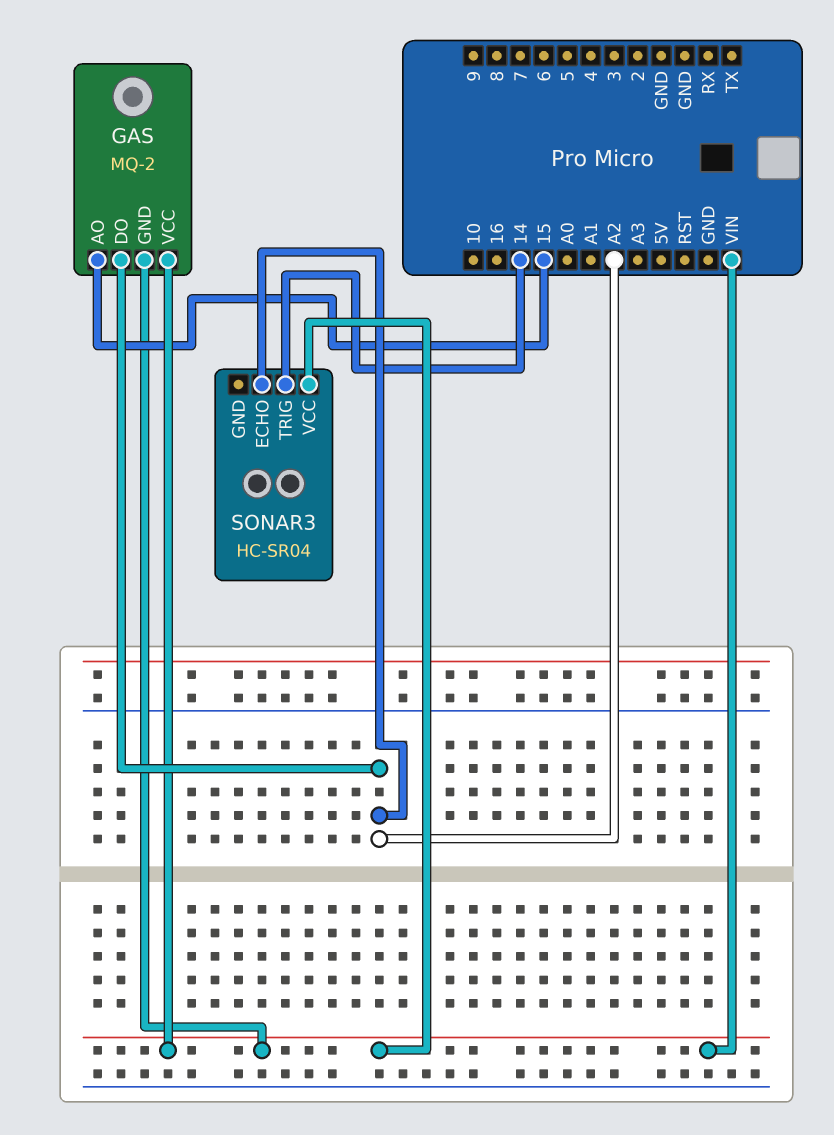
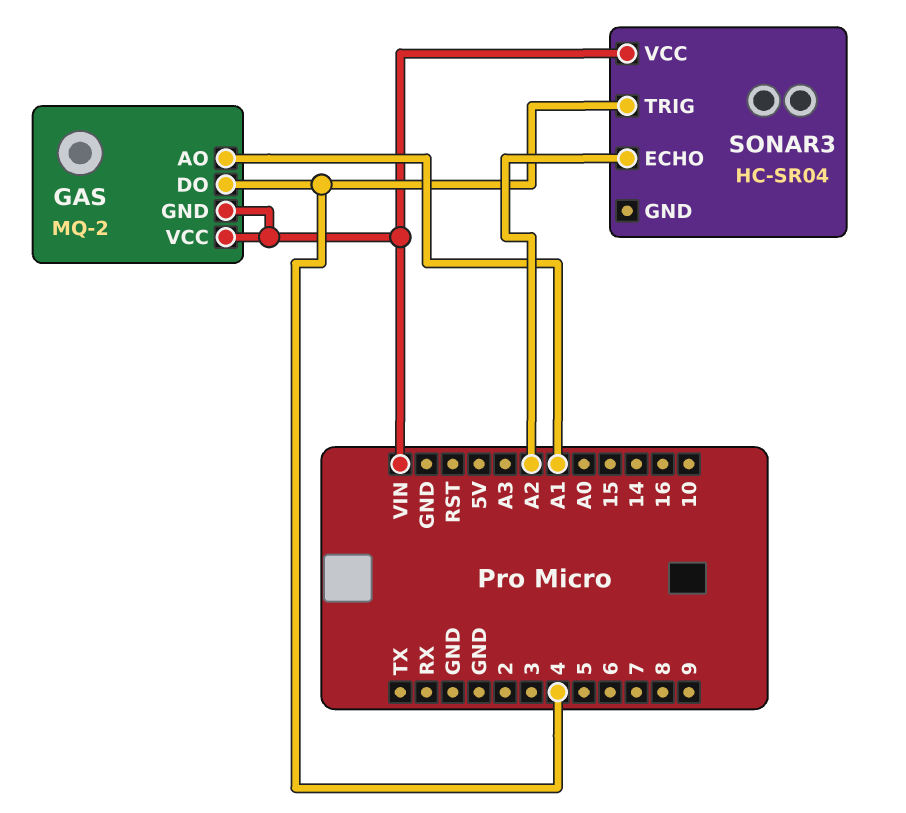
GAS pin AO: 15 -> A1
GAS pin DO: A2 -> 4
SONAR3 pin TRIG: 14 -> 4

